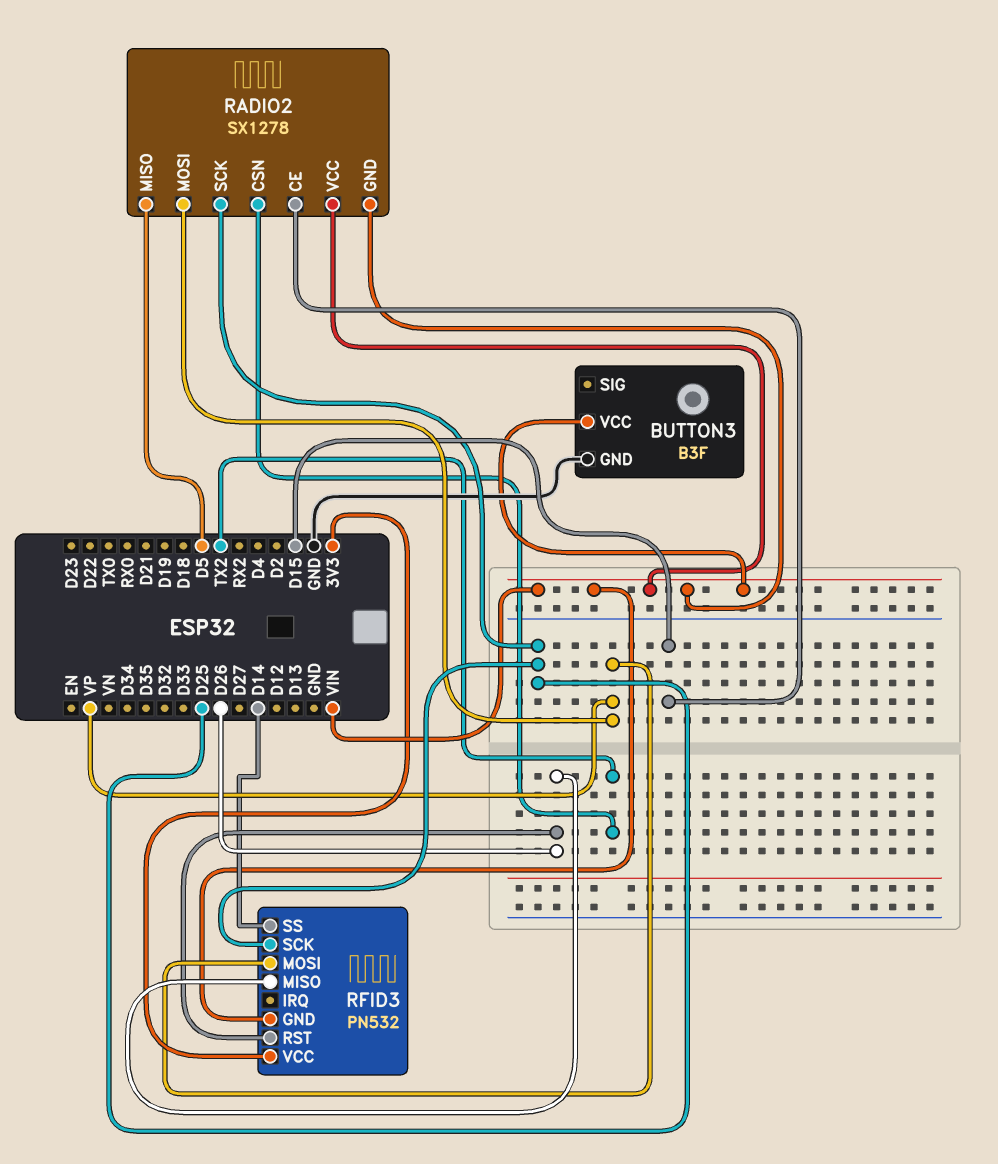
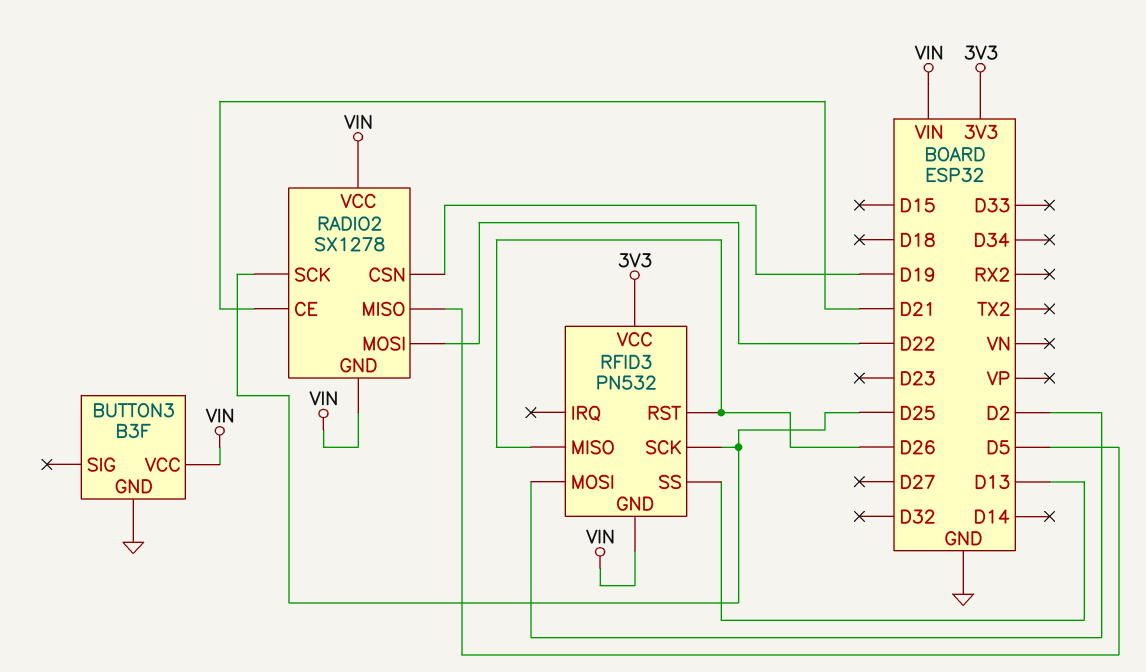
RADIO2 pin CE: D15 -> D21
RADIO2 pin CSN: TX2 -> D19
RADIO2 pin MOSI: VP -> D22
RFID3 pin MOSI: VP -> D2
RFID3 pin SS: D14 -> D13

